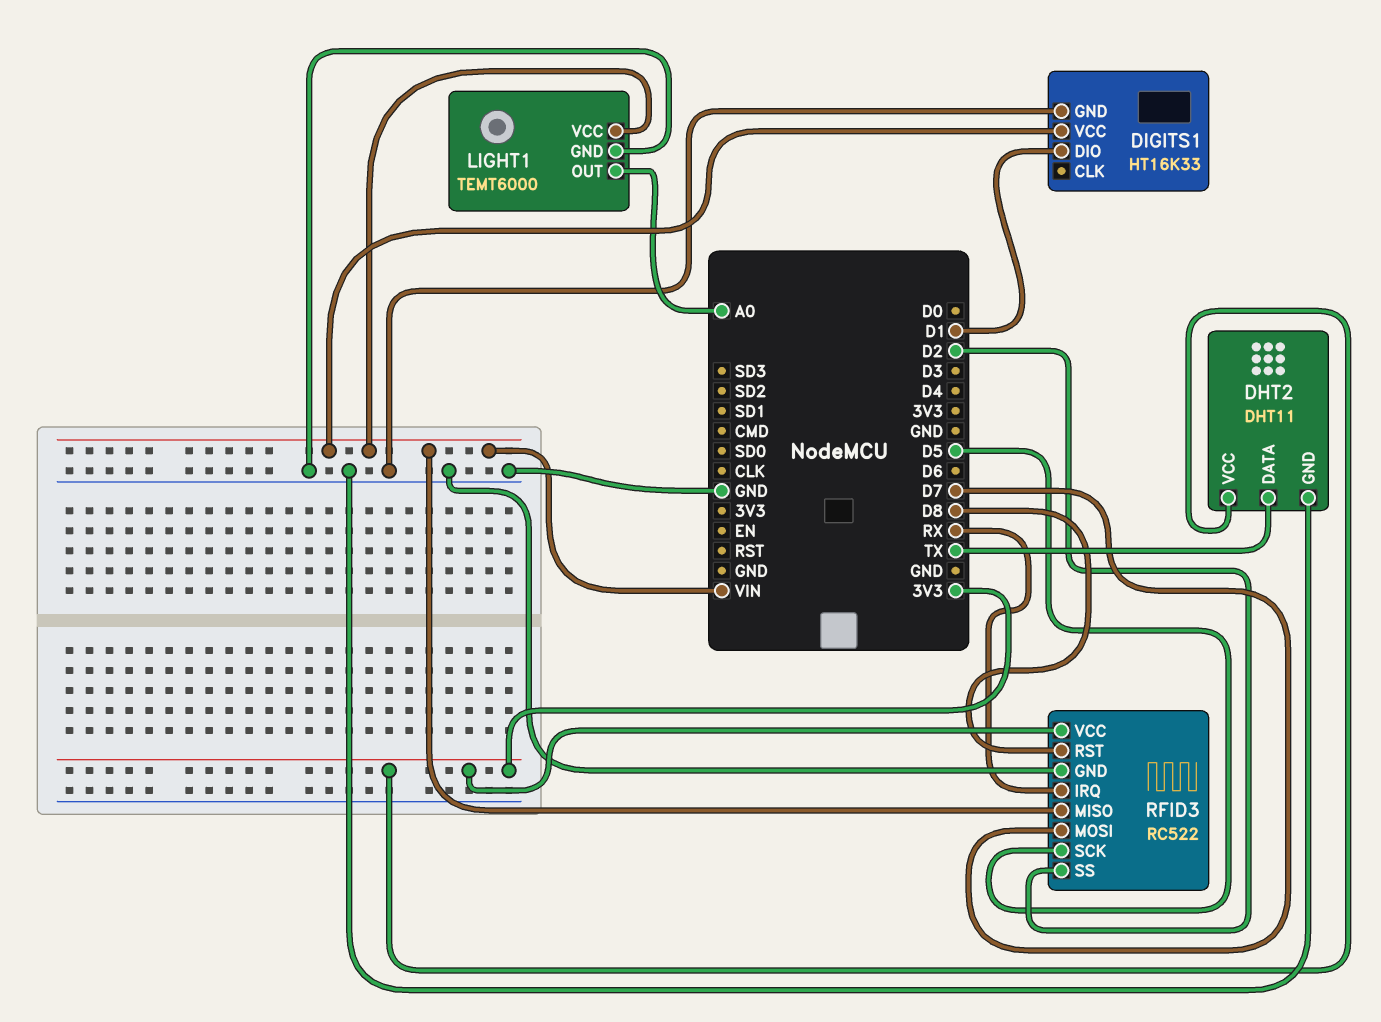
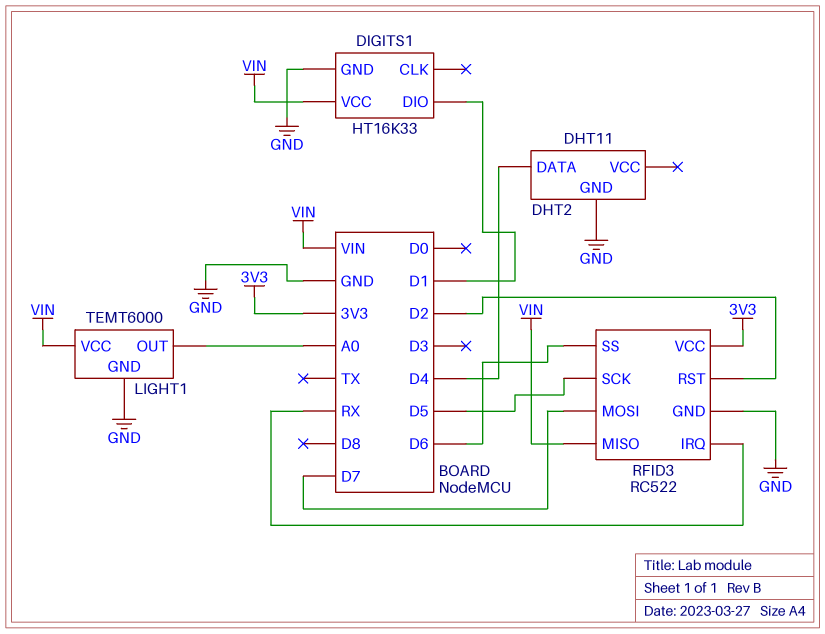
DHT2 pin DATA: TX -> D4
DHT2 pin VCC: 3V3 -> none
RFID3 pin RST: D8 -> D2
RFID3 pin SS: D2 -> D6

